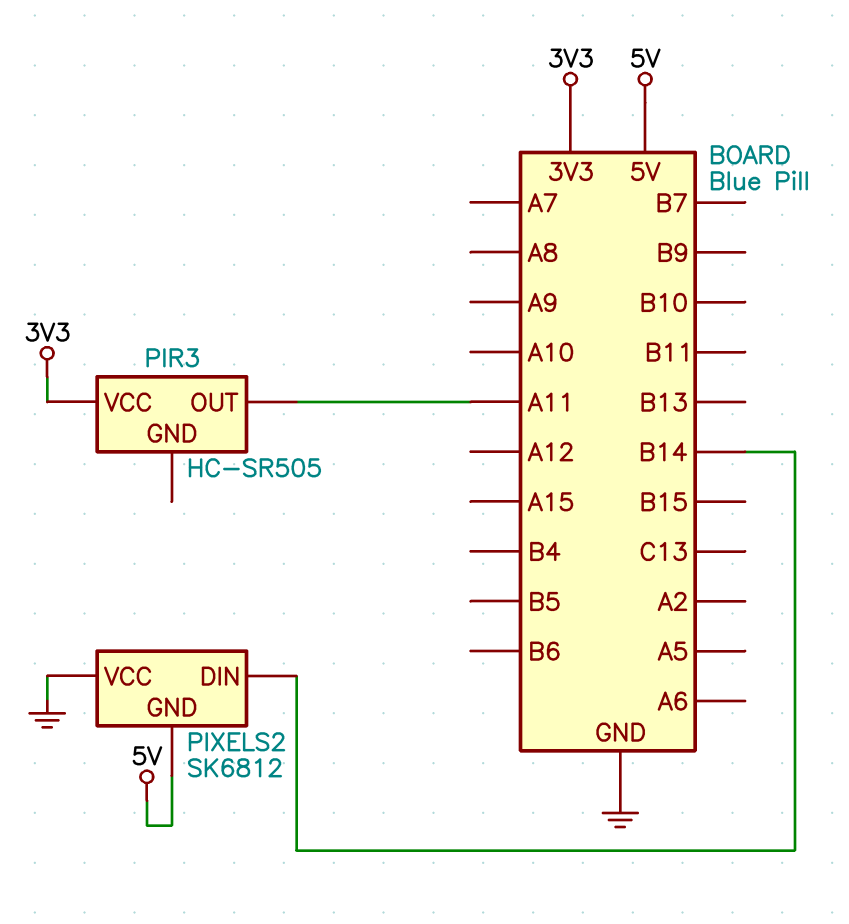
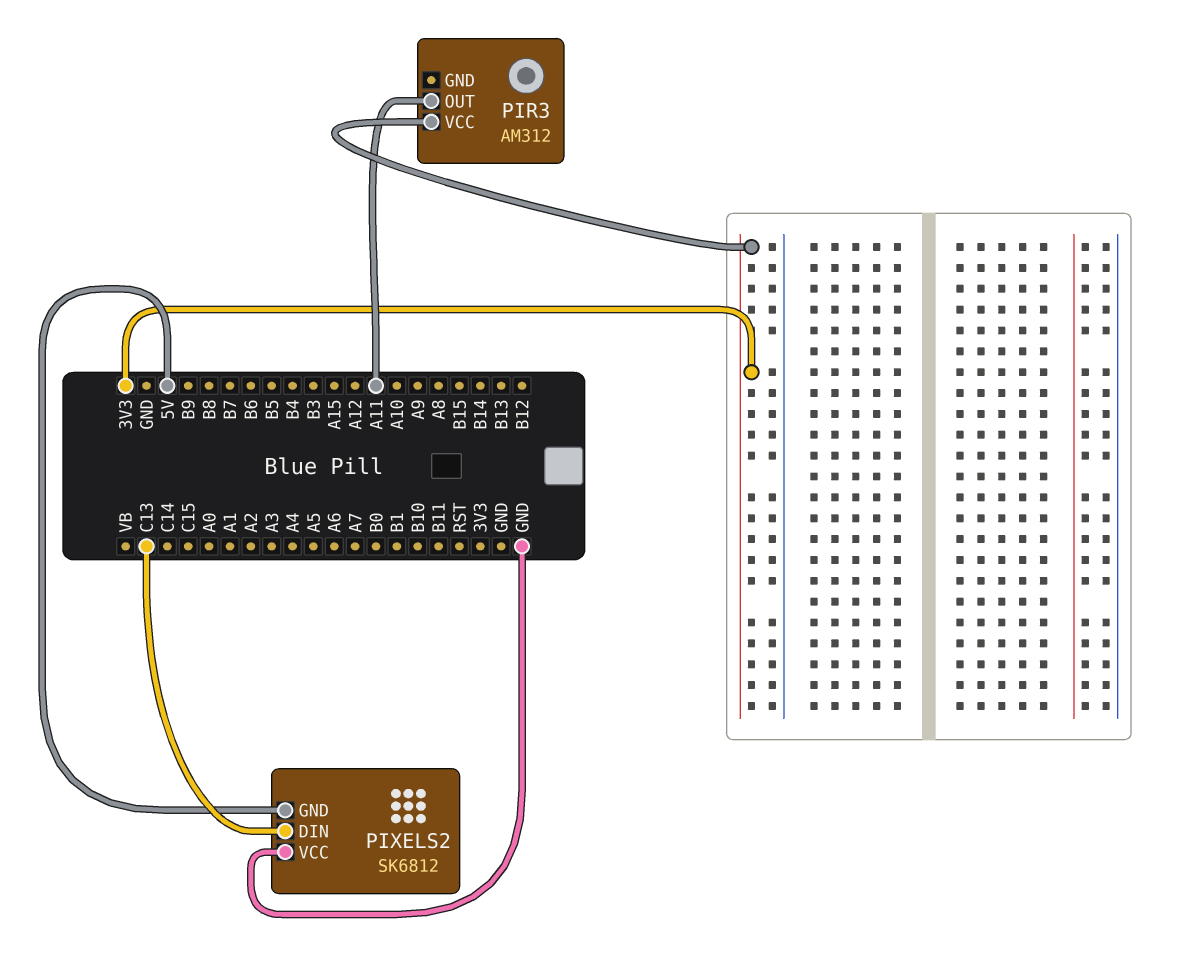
PIR3: HC-SR505 -> AM312
PIXELS2 pin DIN: B14 -> C13

